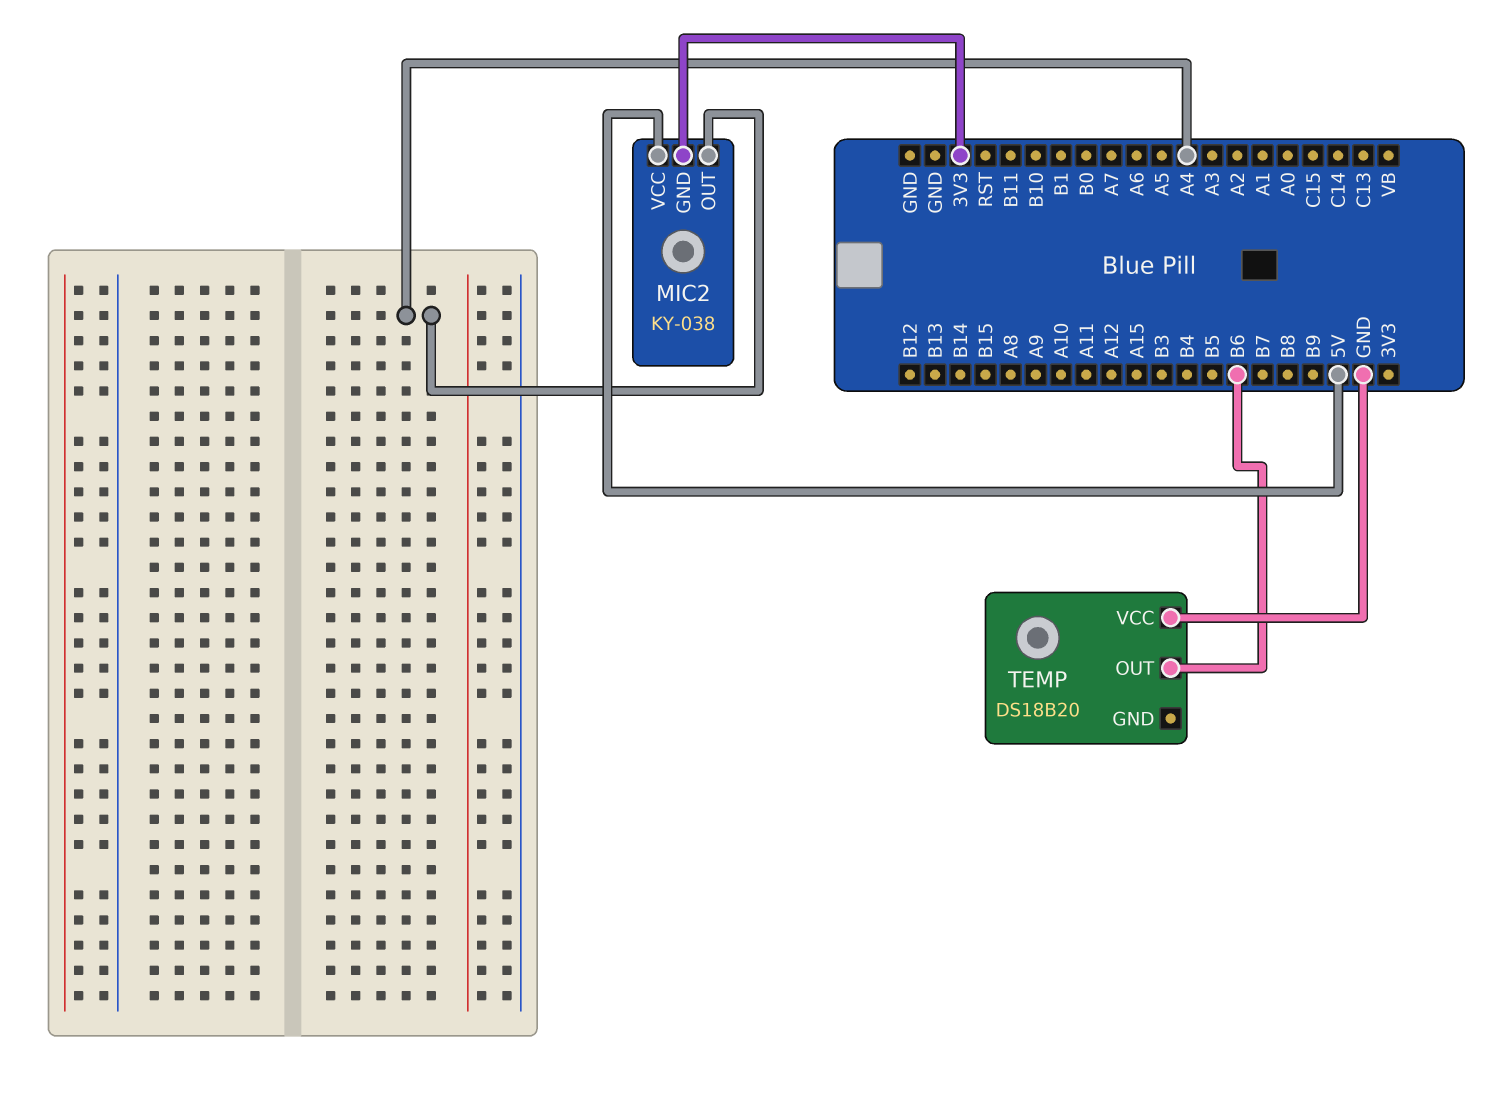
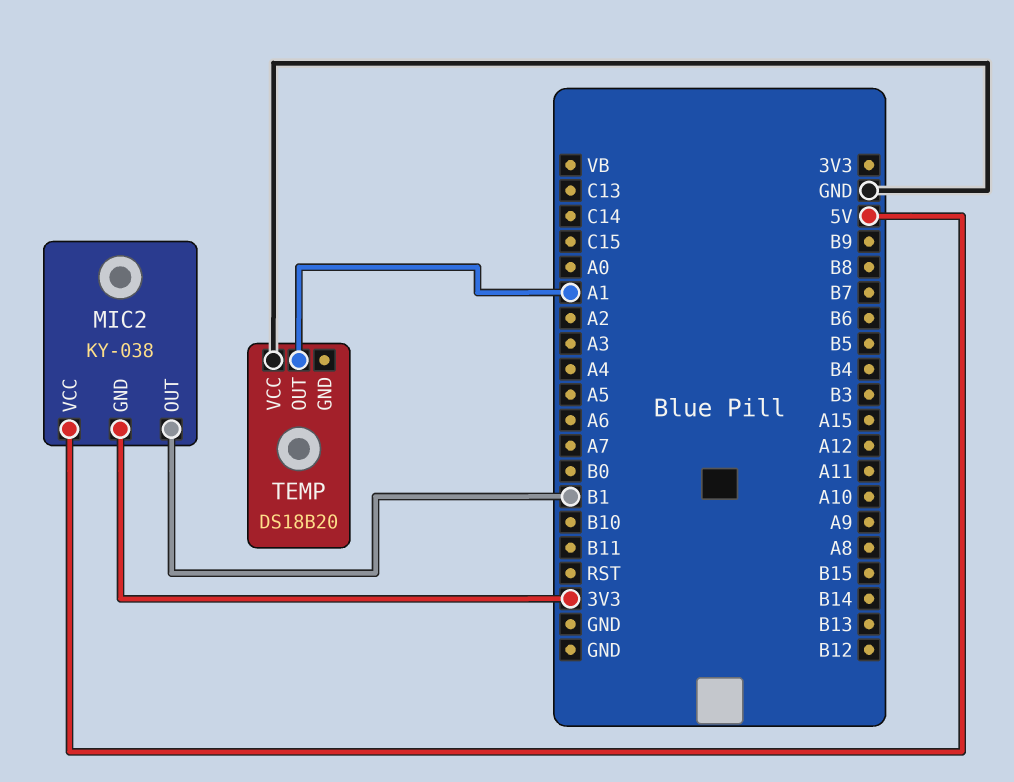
MIC2 pin OUT: A4 -> B1
TEMP pin OUT: B6 -> A1

